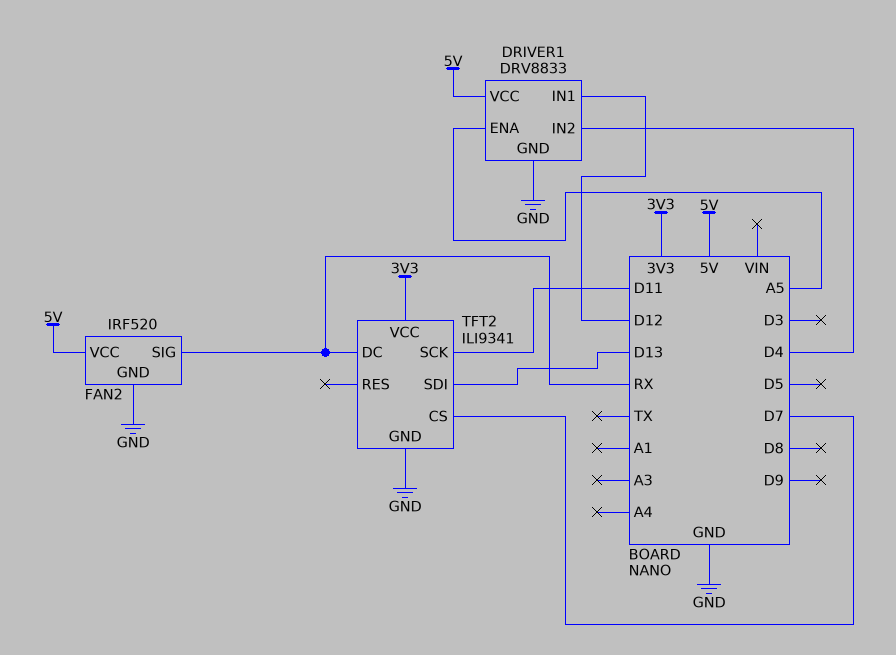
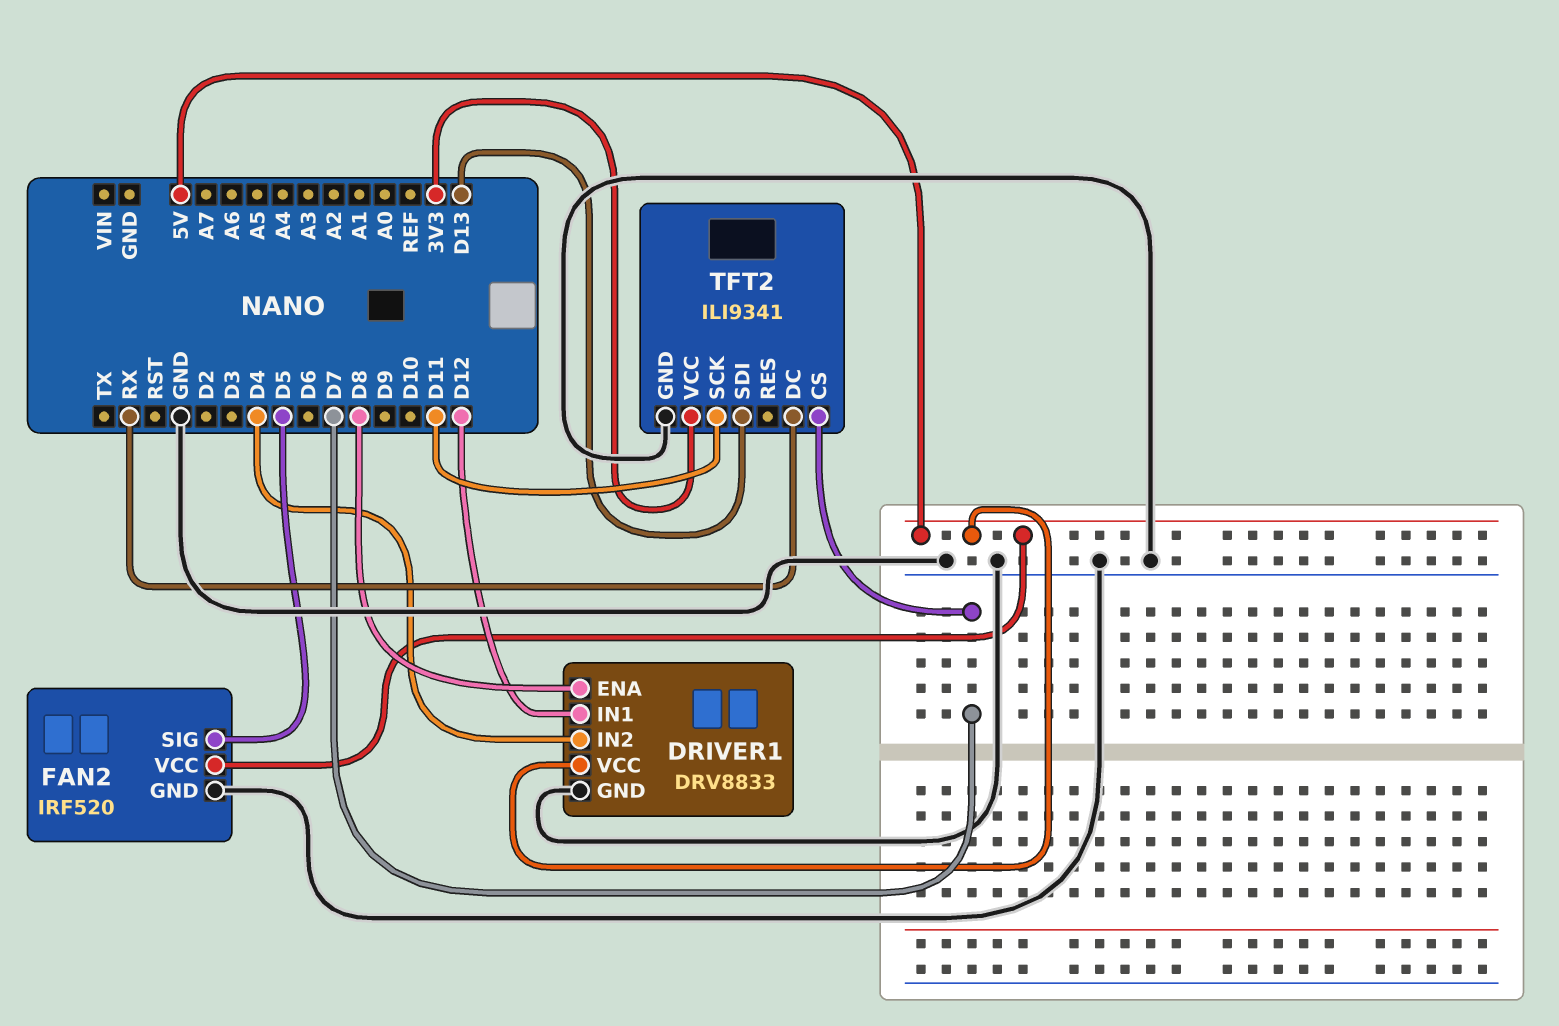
DRIVER1 pin ENA: A5 -> D8
FAN2 pin SIG: RX -> D5

